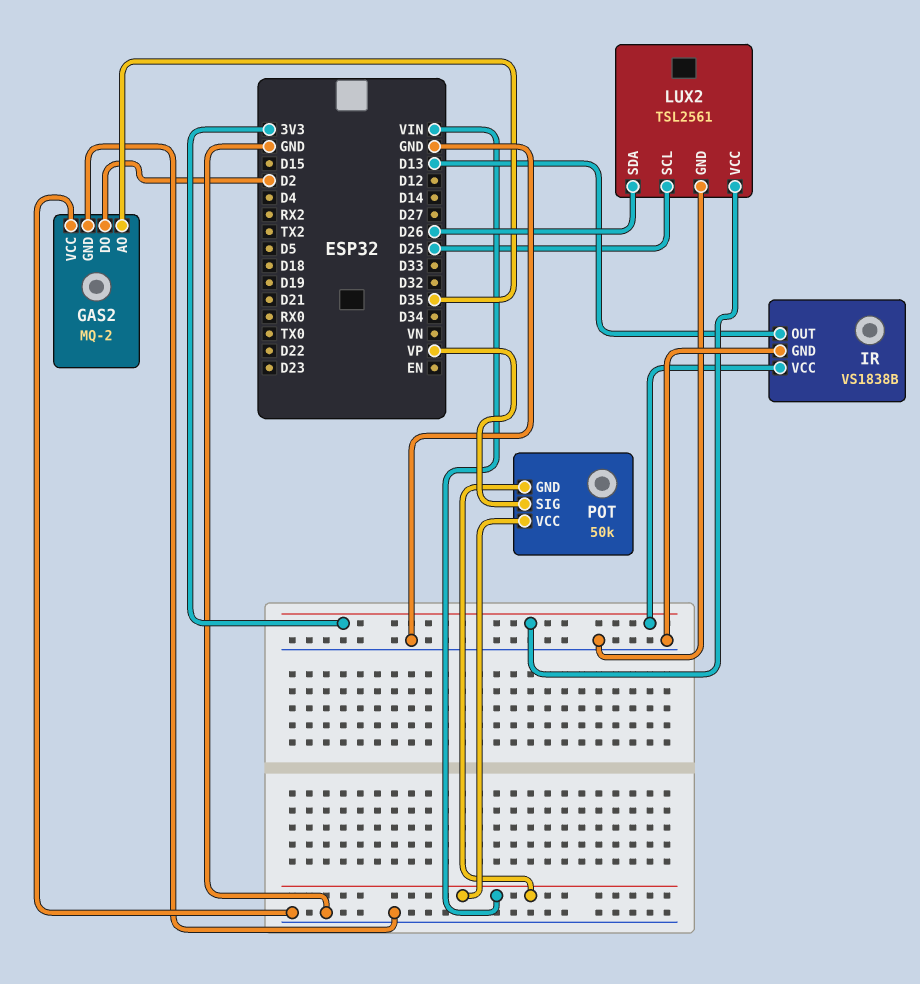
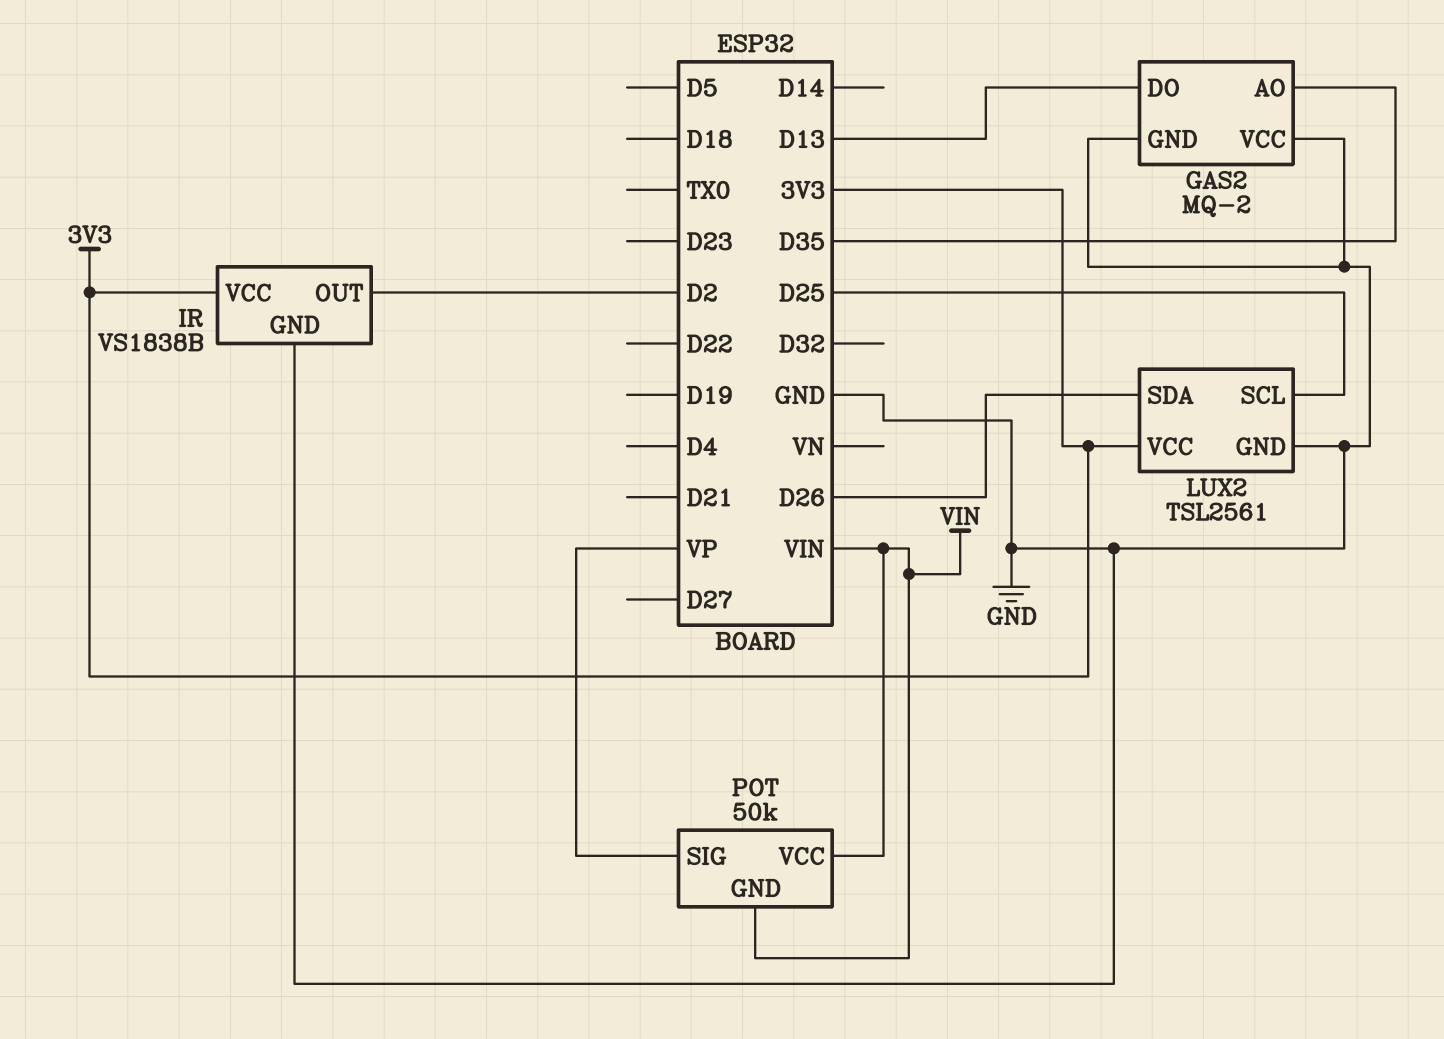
GAS2 pin DO: D2 -> D13
IR pin OUT: D13 -> D2

